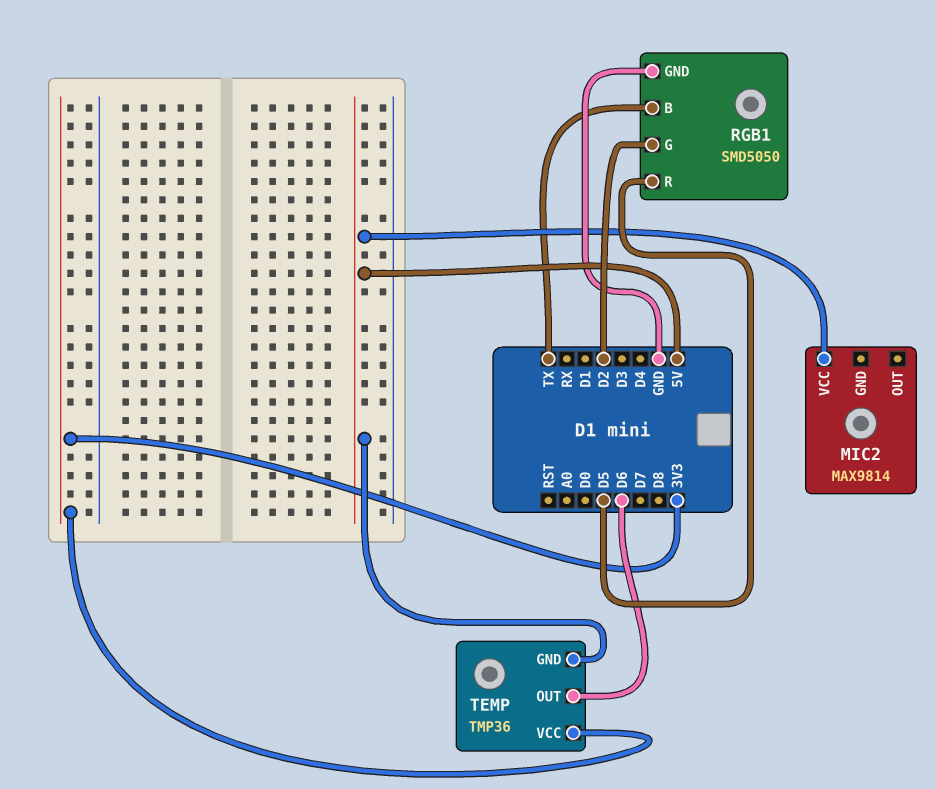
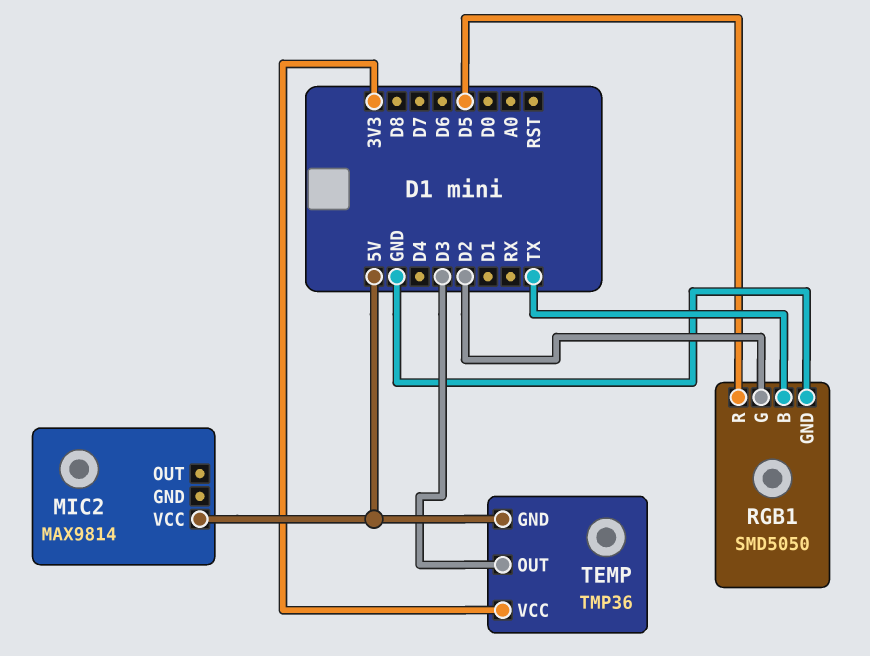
TEMP pin OUT: D6 -> D3

